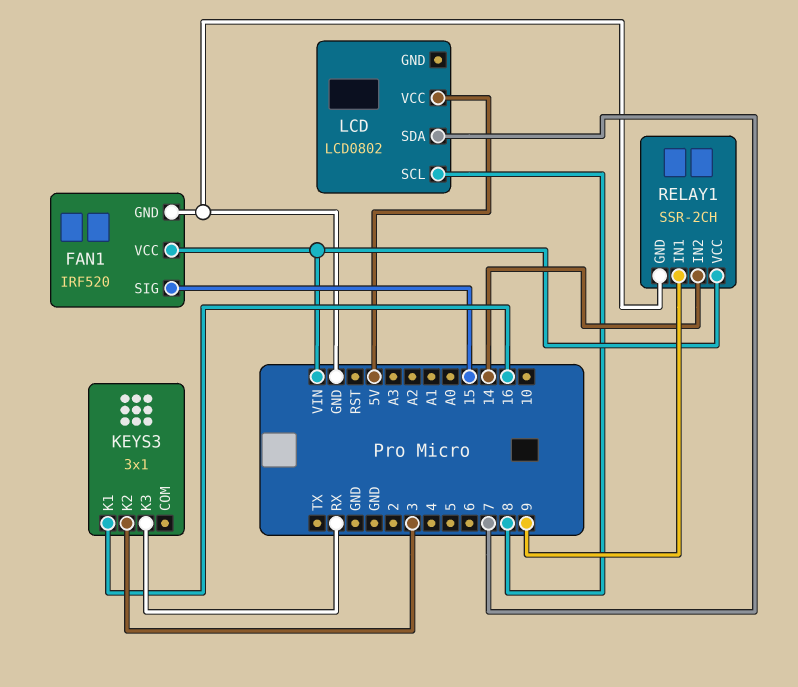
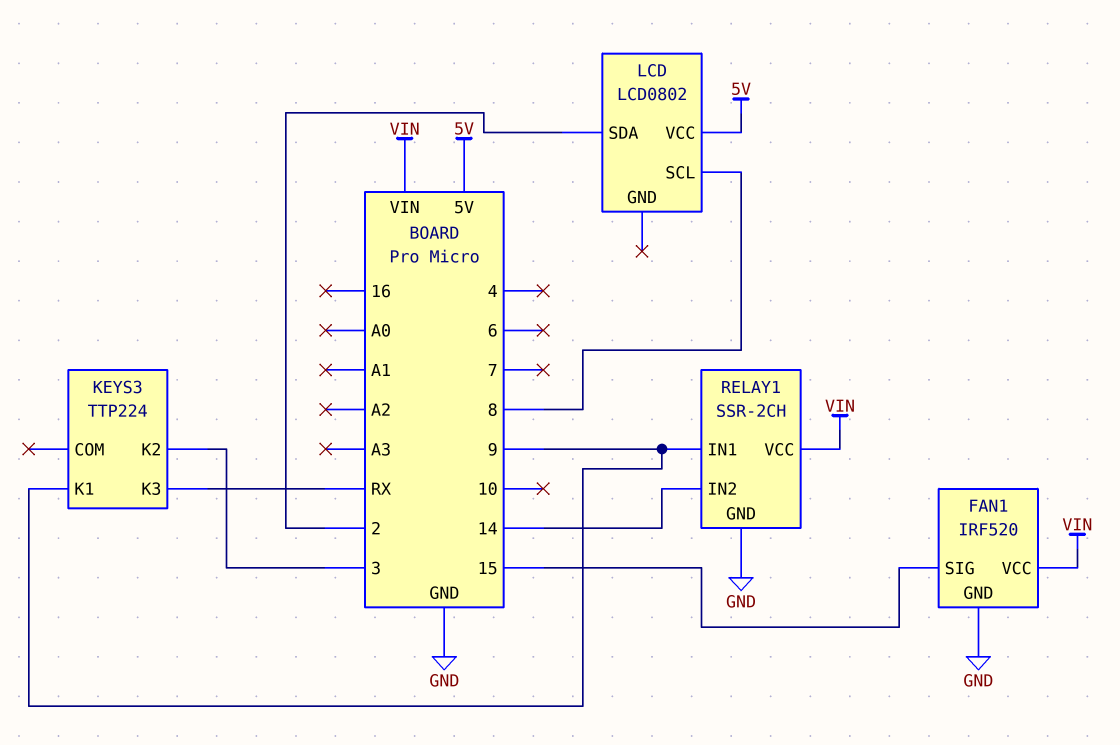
KEYS3: 3x1 -> TTP224
KEYS3 pin K1: 16 -> 9
LCD pin SDA: 7 -> 2

